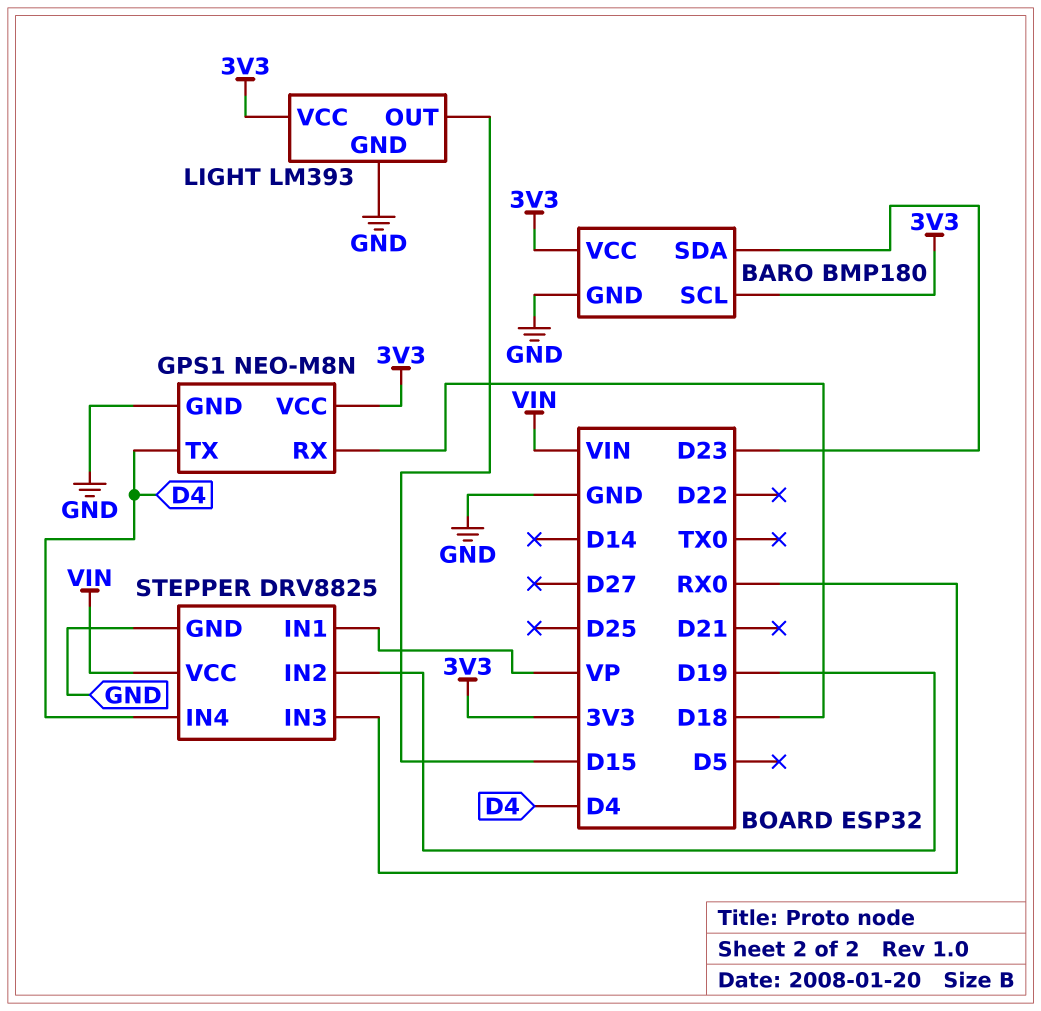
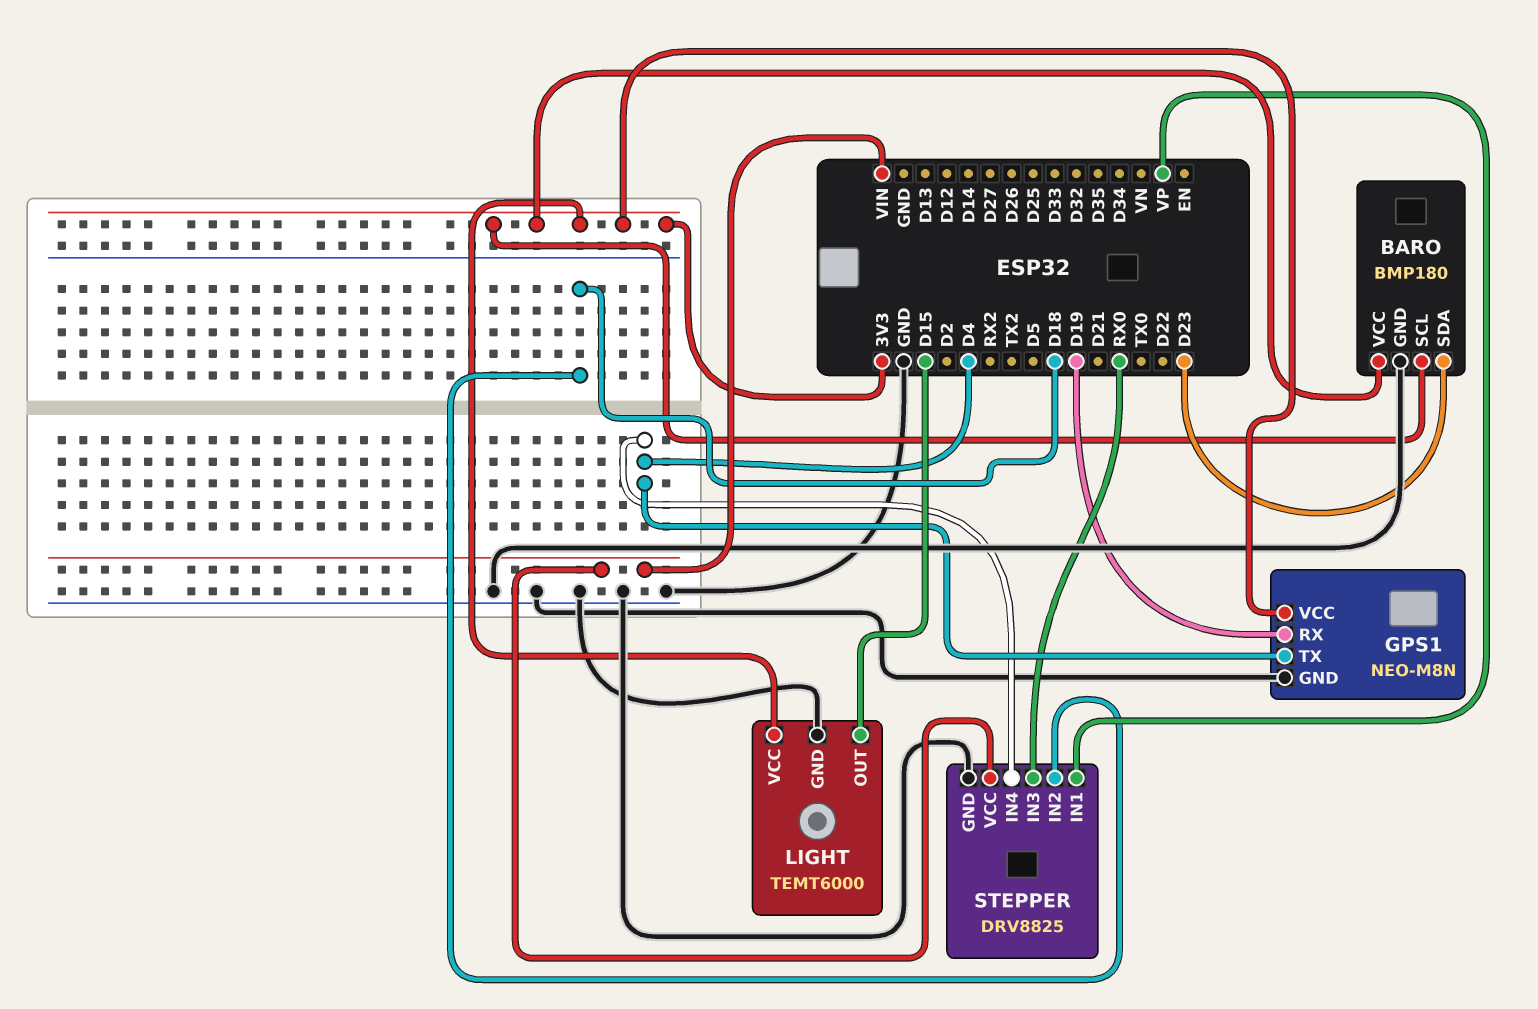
GPS1 pin RX: D18 -> D19
LIGHT: LM393 -> TEMT6000
STEPPER pin IN2: D19 -> D18

